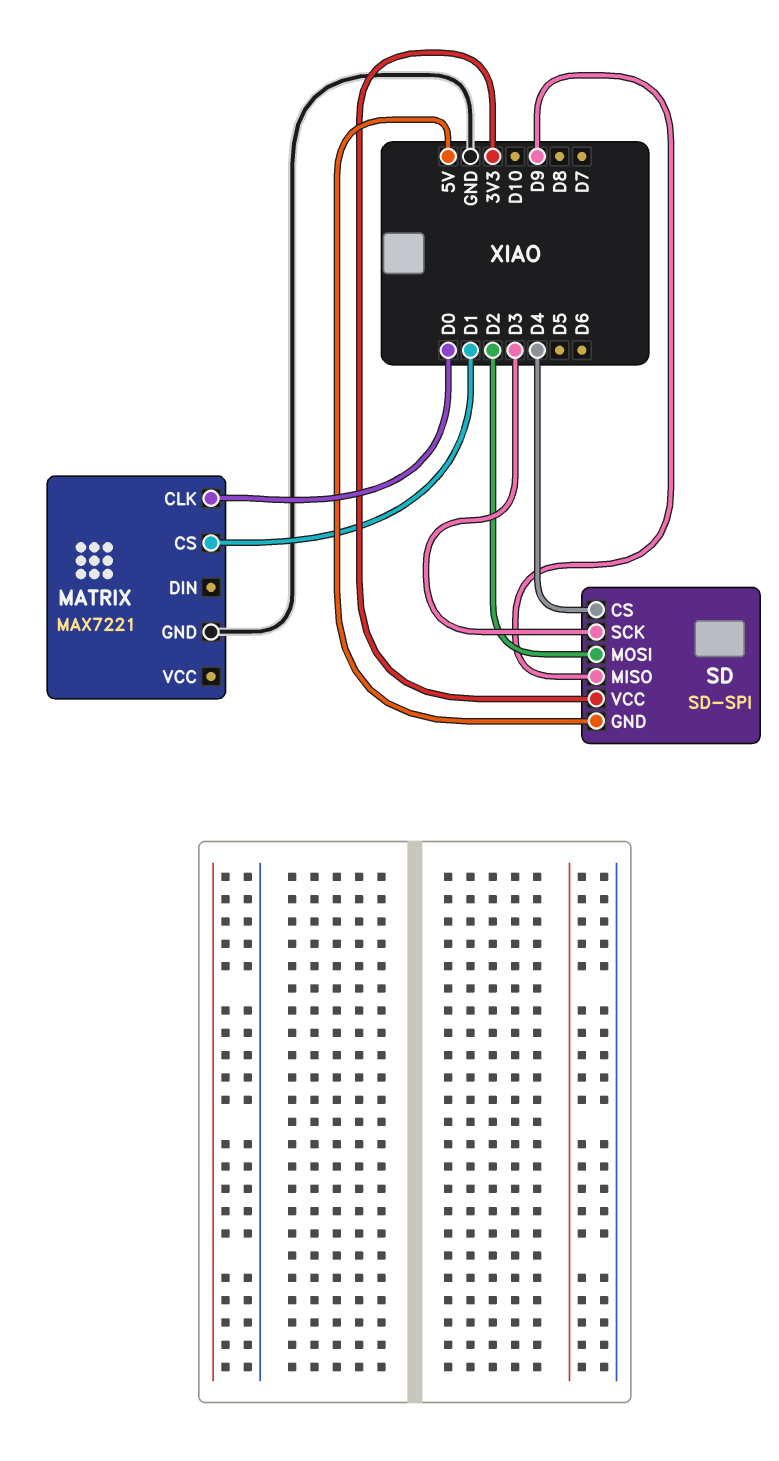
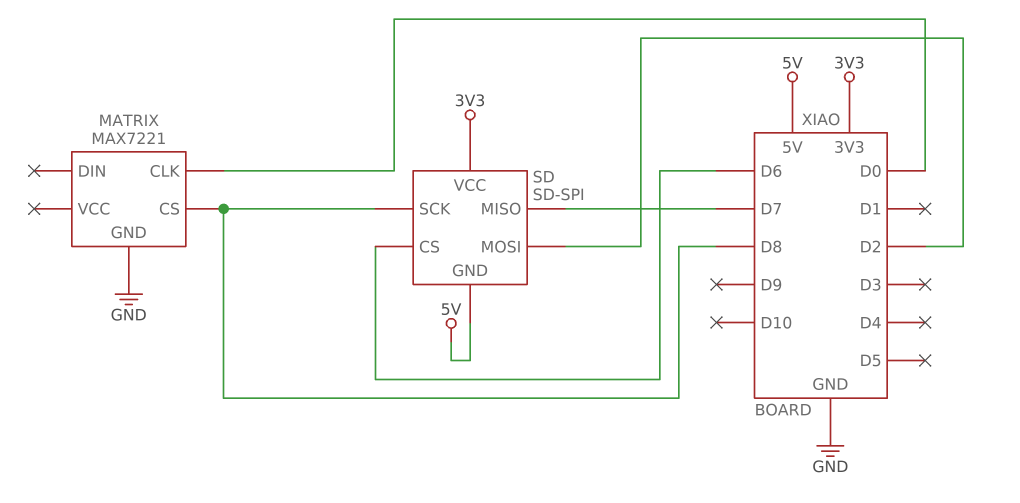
MATRIX pin CS: D1 -> D8
SD pin CS: D4 -> D6
SD pin MISO: D9 -> D7
SD pin SCK: D3 -> D8

